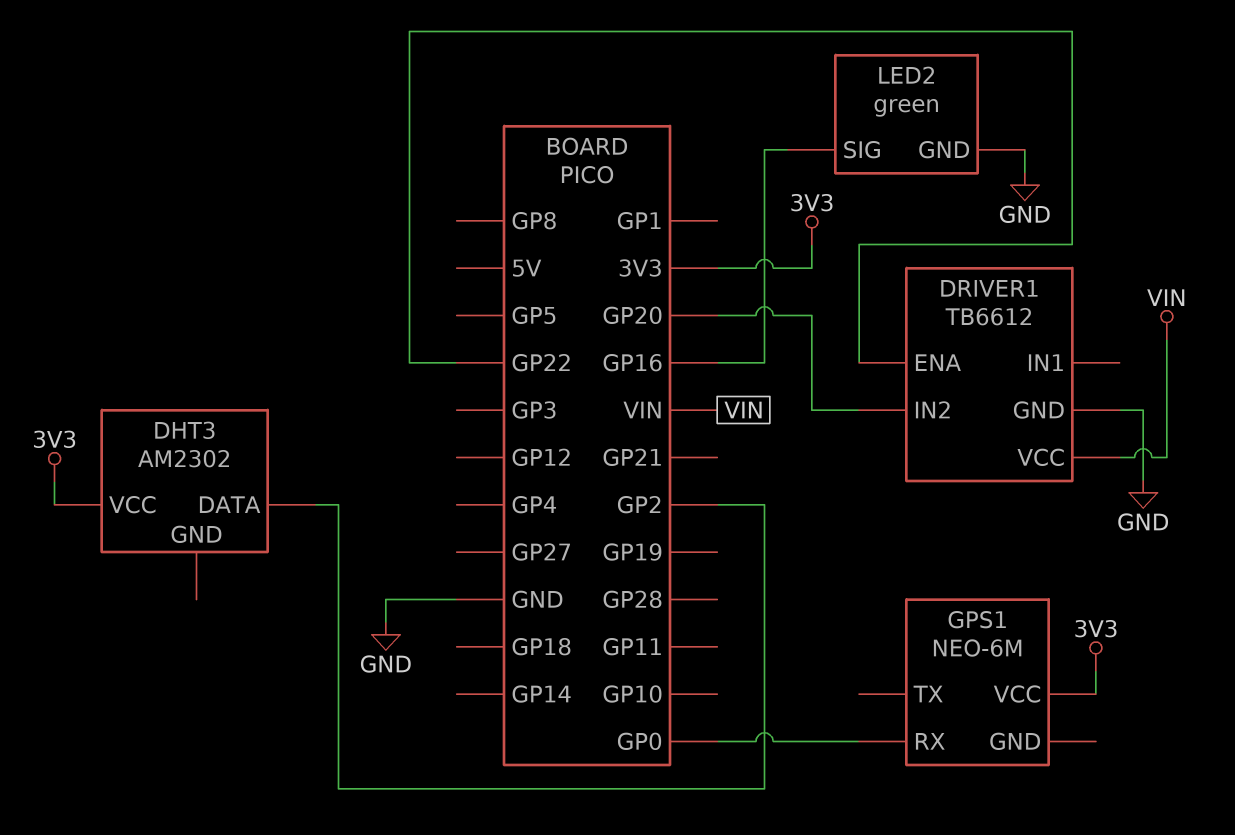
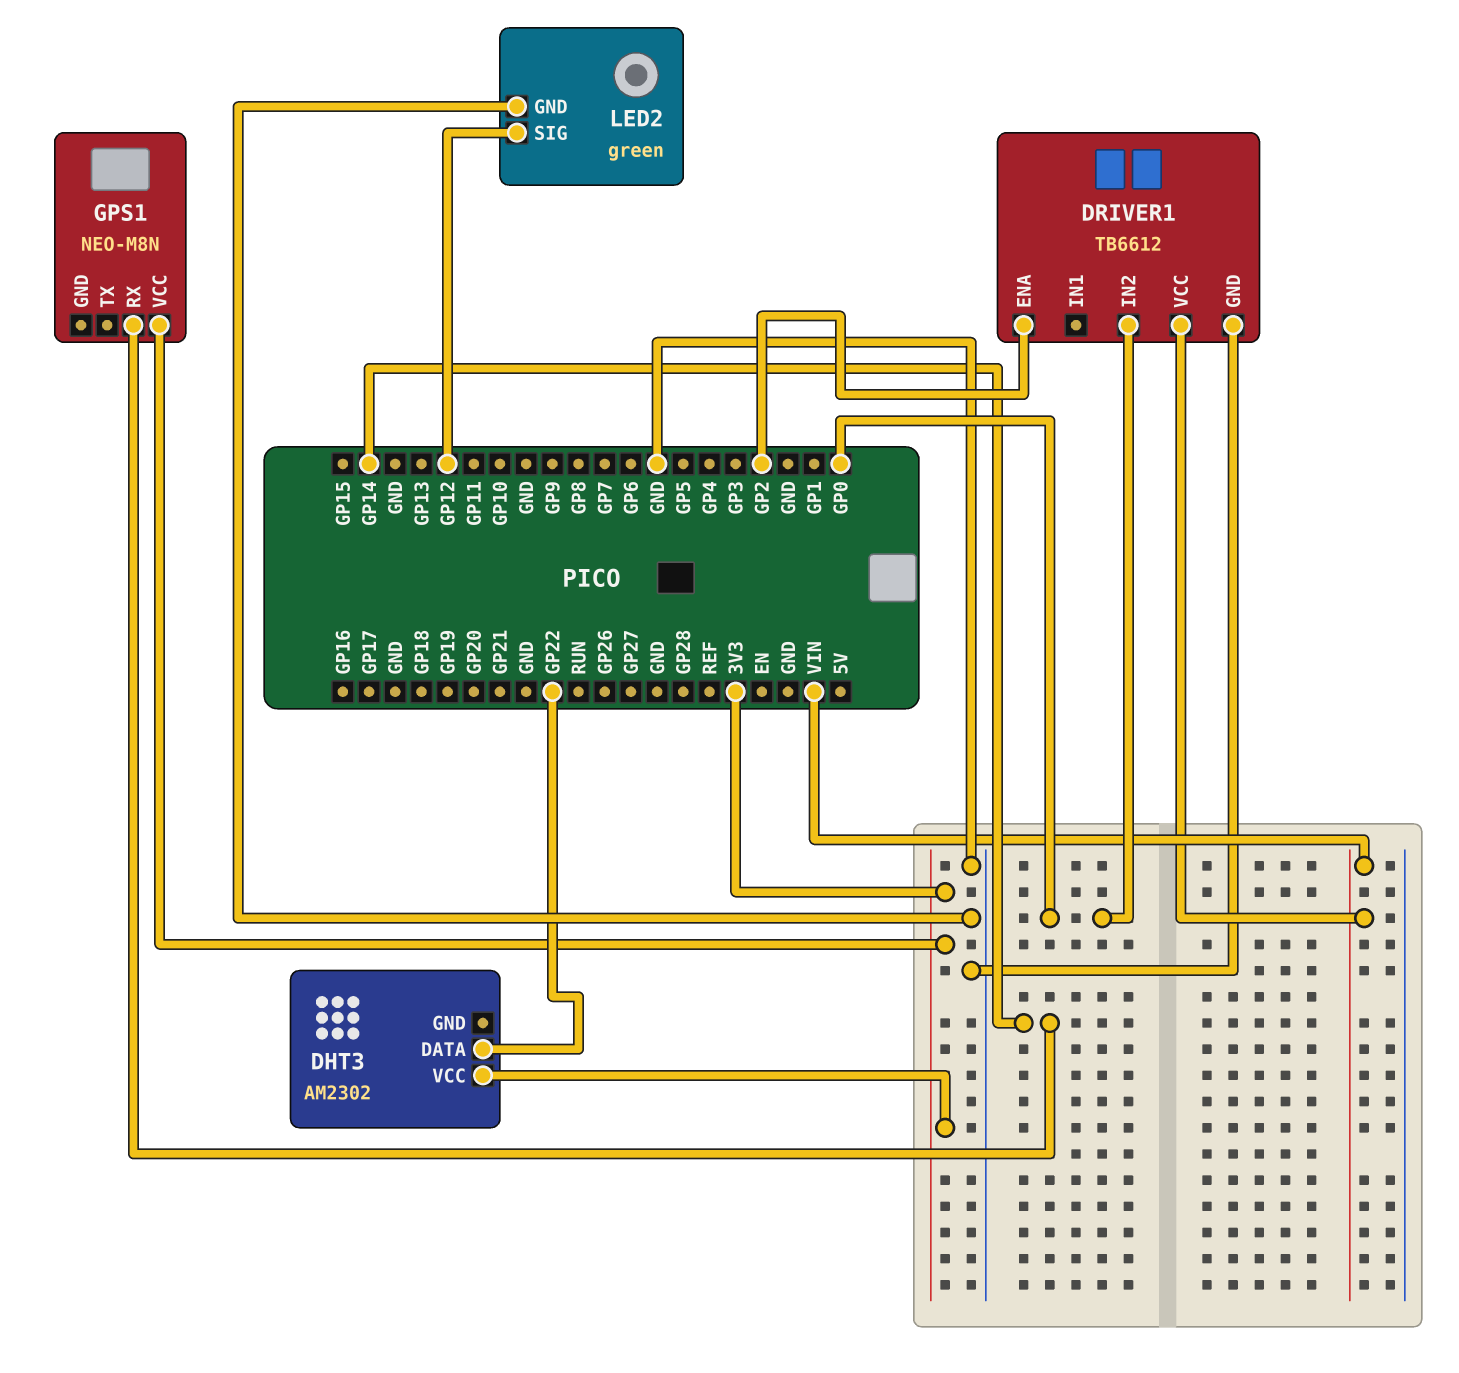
DHT3 pin DATA: GP2 -> GP22
DRIVER1 pin ENA: GP22 -> GP2
DRIVER1 pin IN2: GP20 -> GP0
GPS1: NEO-6M -> NEO-M8N
GPS1 pin RX: GP0 -> GP14
LED2 pin SIG: GP16 -> GP12

